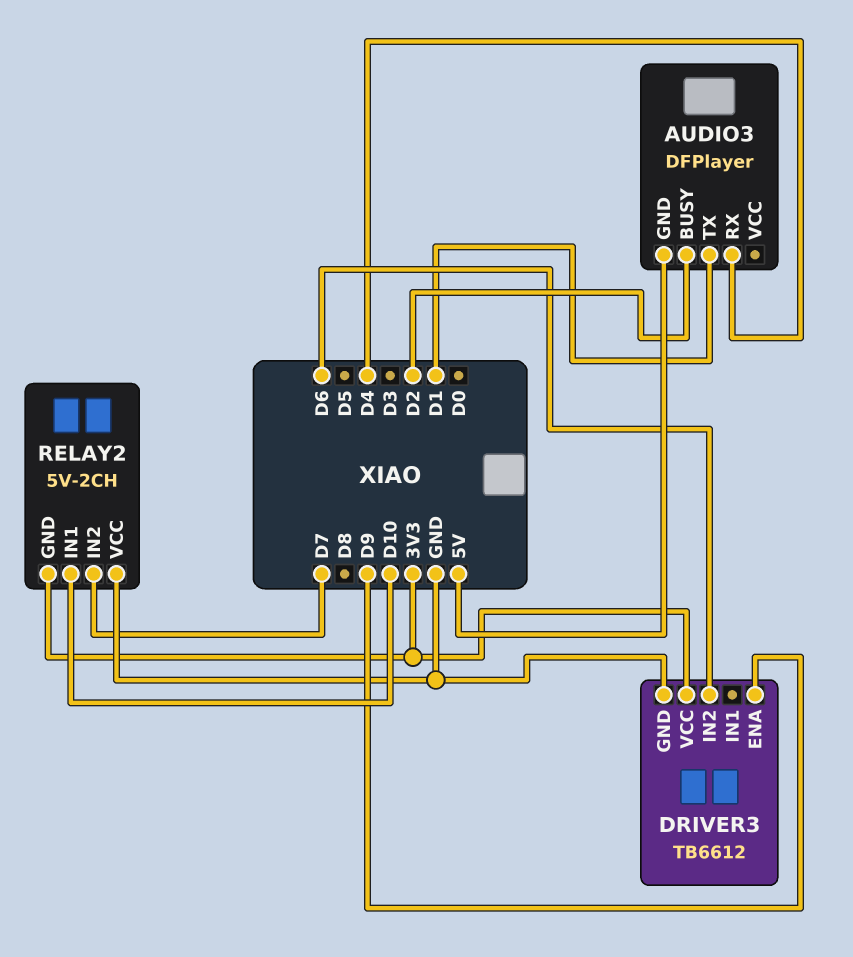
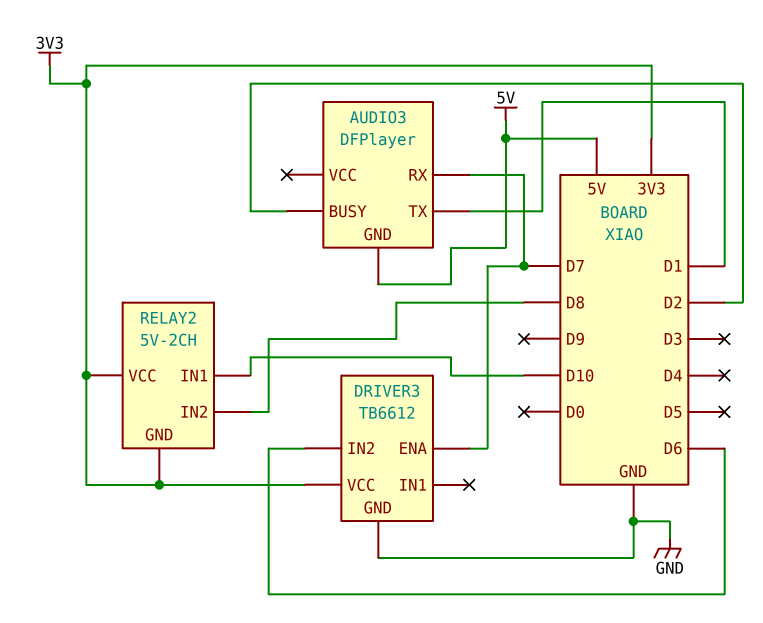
AUDIO3 pin RX: D4 -> D7
DRIVER3 pin ENA: D9 -> D7
RELAY2 pin IN2: D7 -> D8
RELAY2 pin VCC: GND -> 3V3

